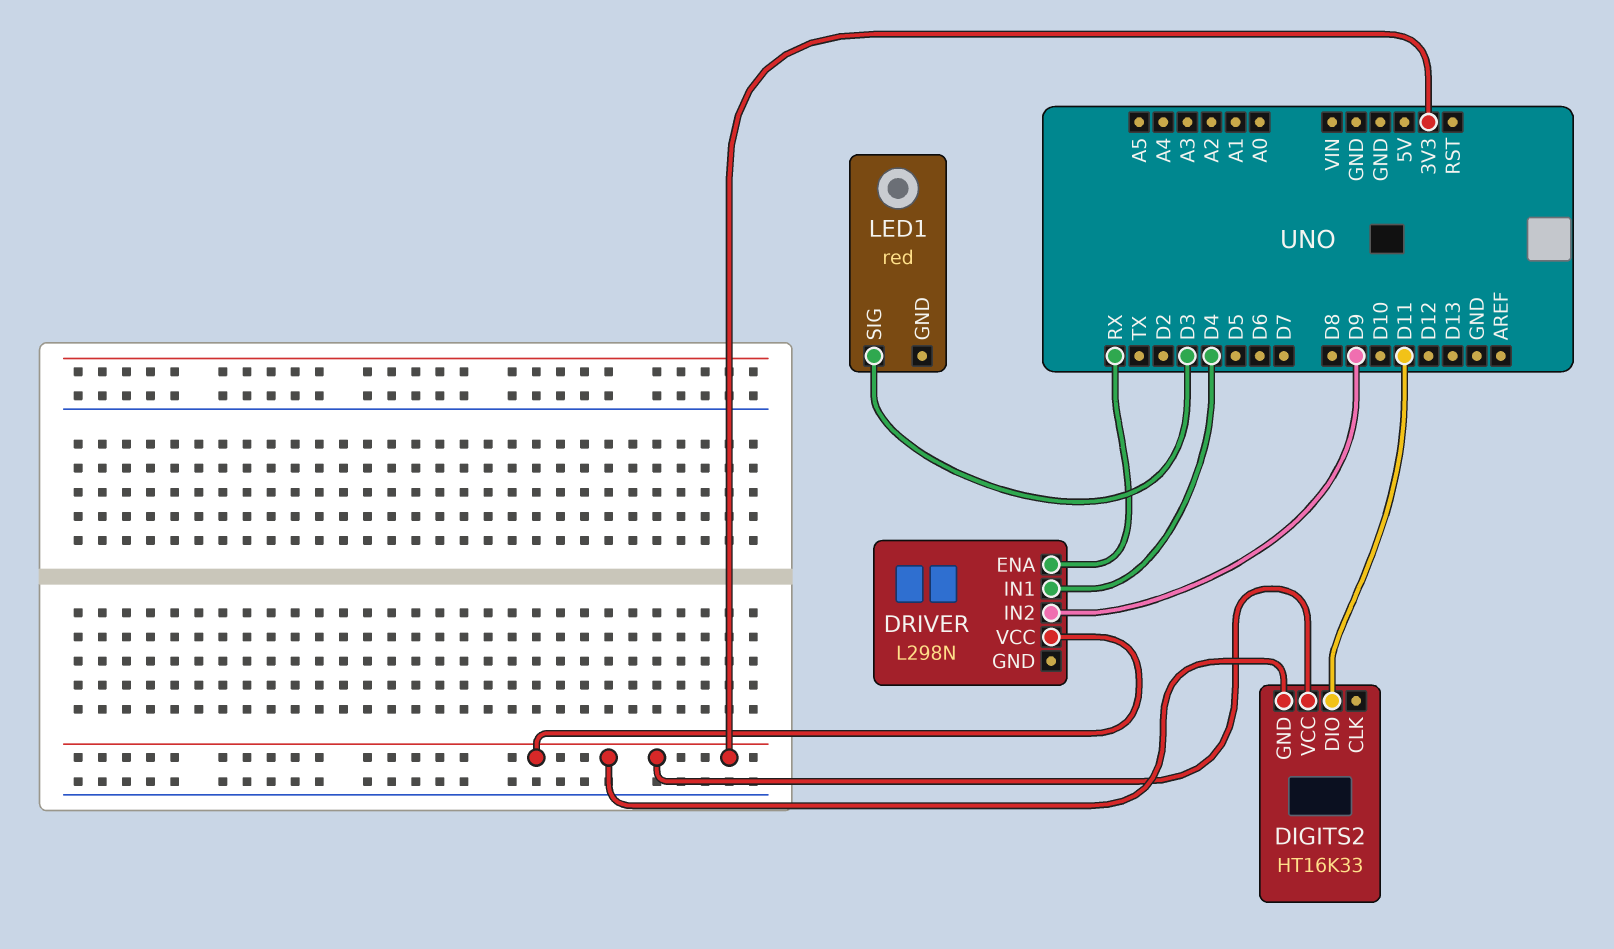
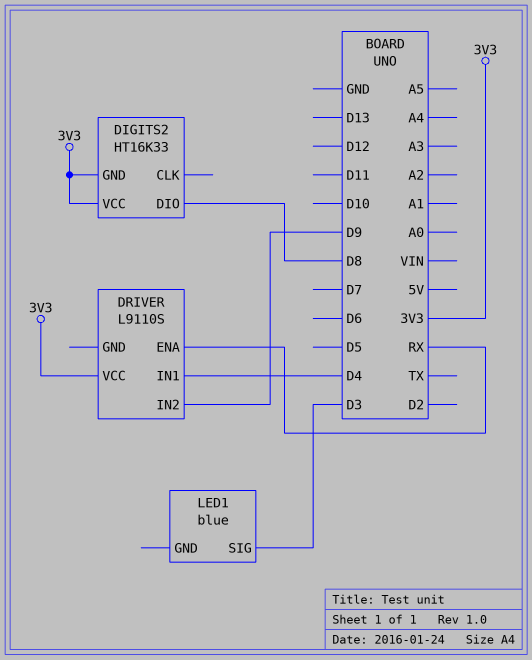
DIGITS2 pin DIO: D11 -> D8
DRIVER: L298N -> L9110S
LED1: red -> blue

